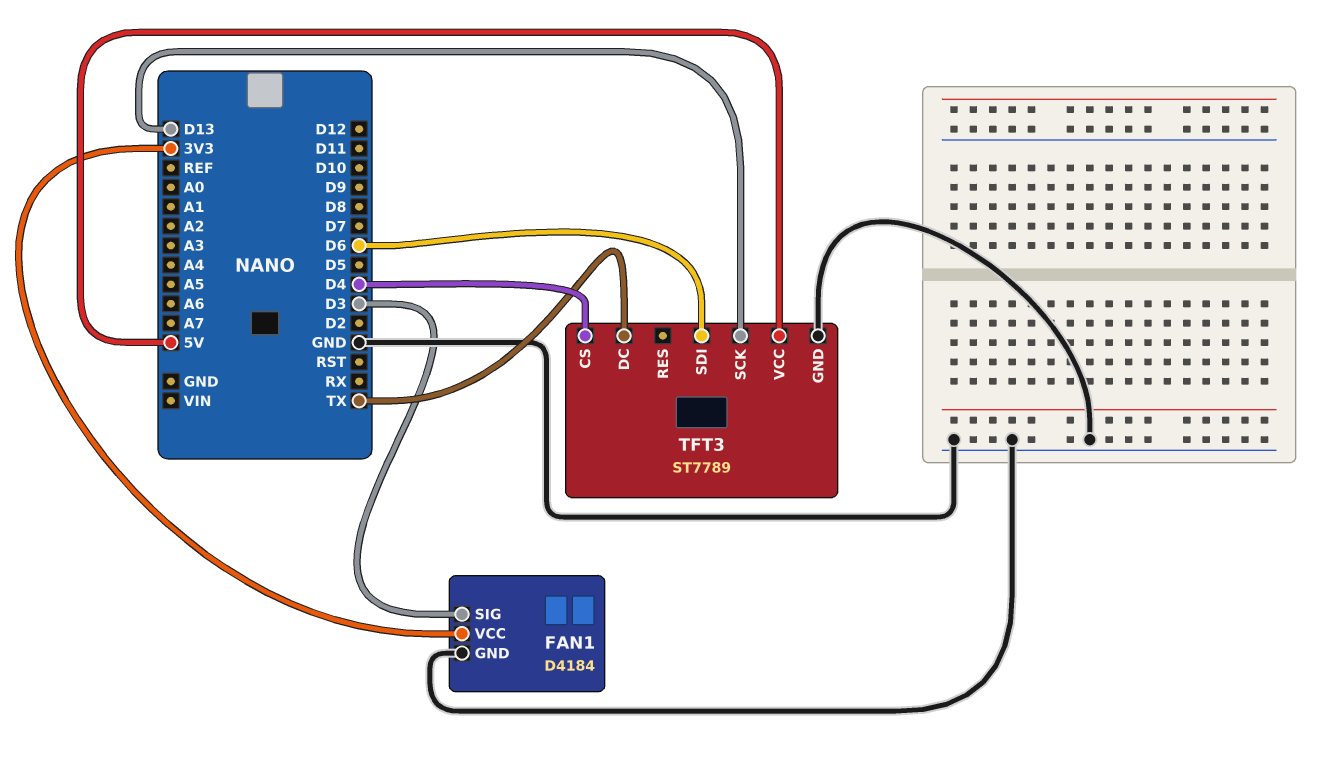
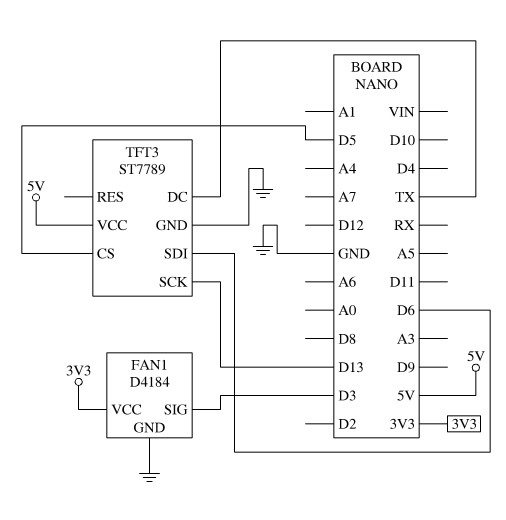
TFT3 pin CS: D4 -> D5

